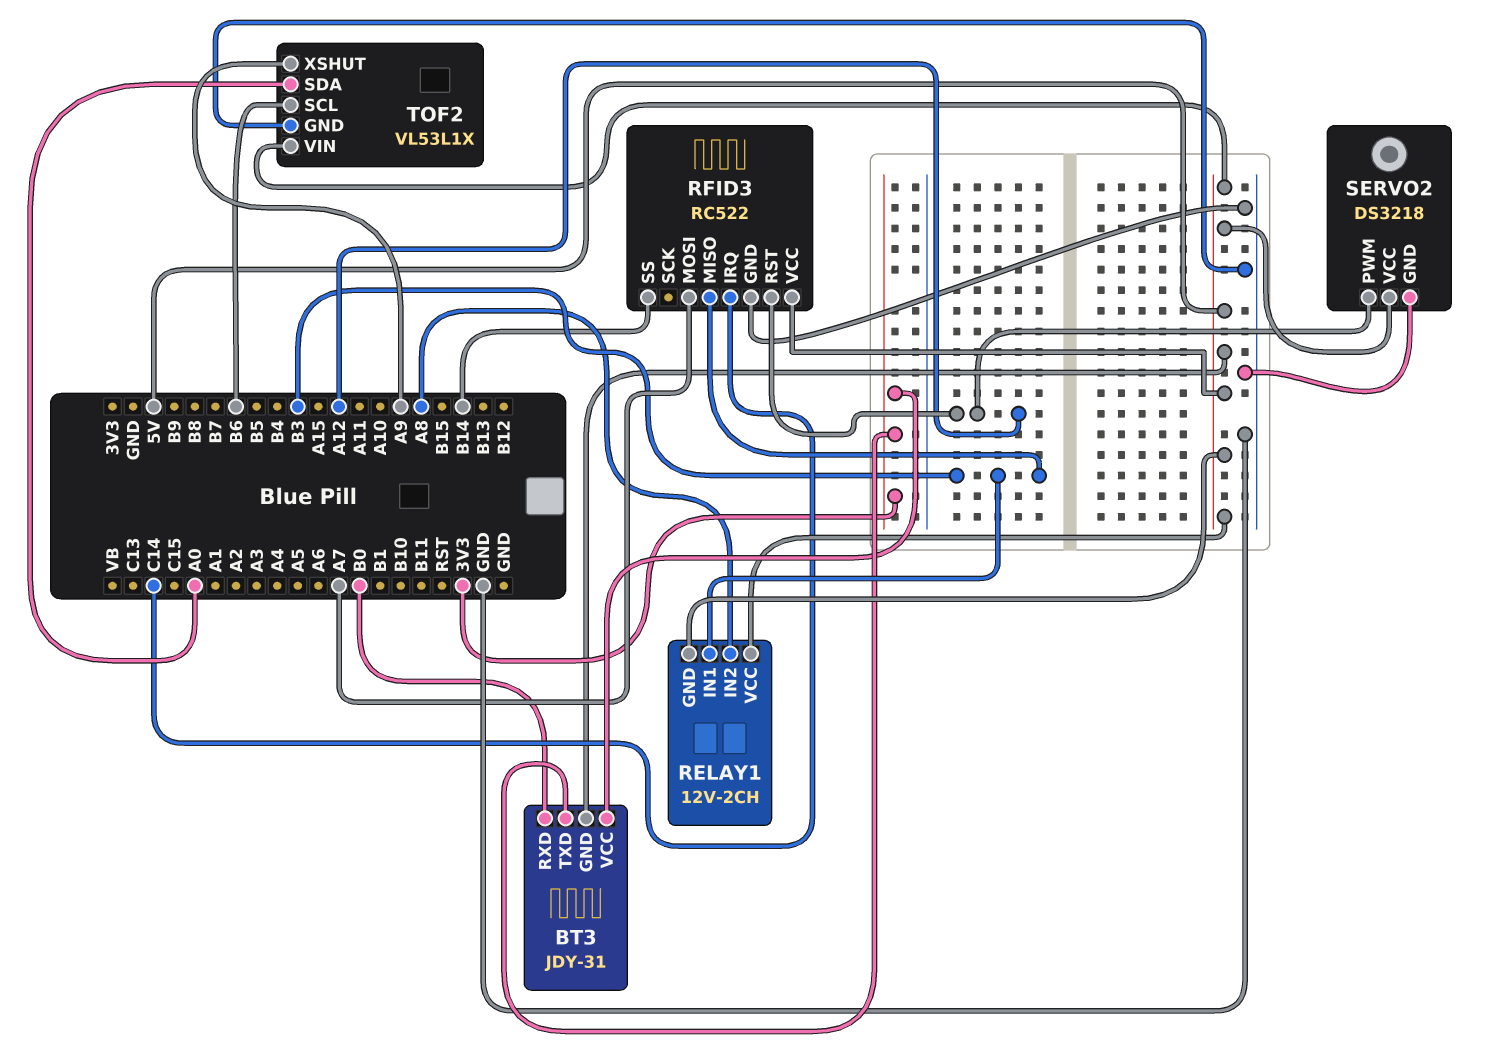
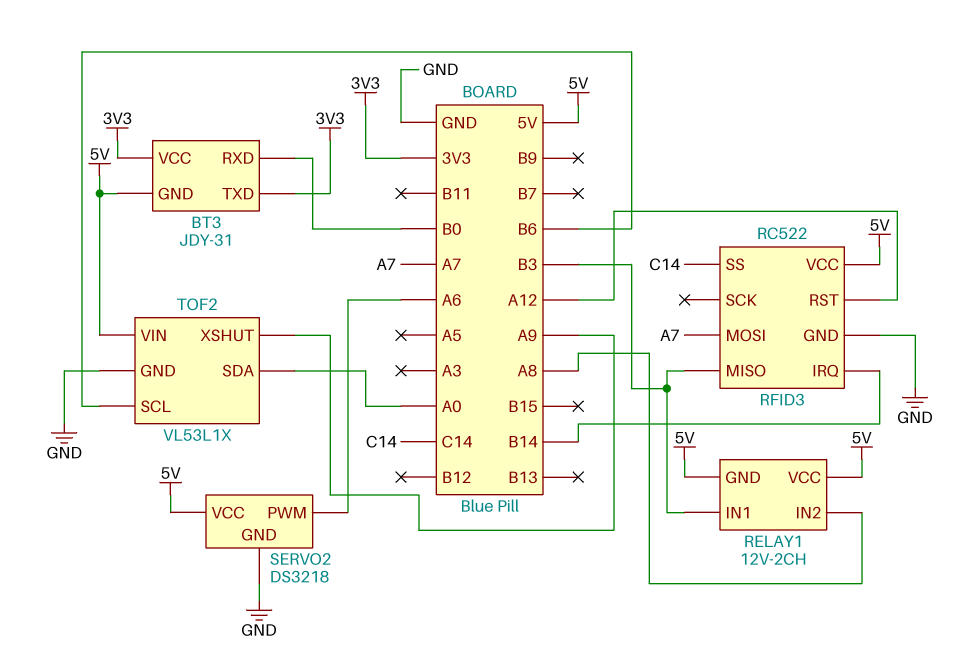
RFID3 pin IRQ: C14 -> B14
RFID3 pin SS: B14 -> C14
SERVO2 pin PWM: A12 -> A6

